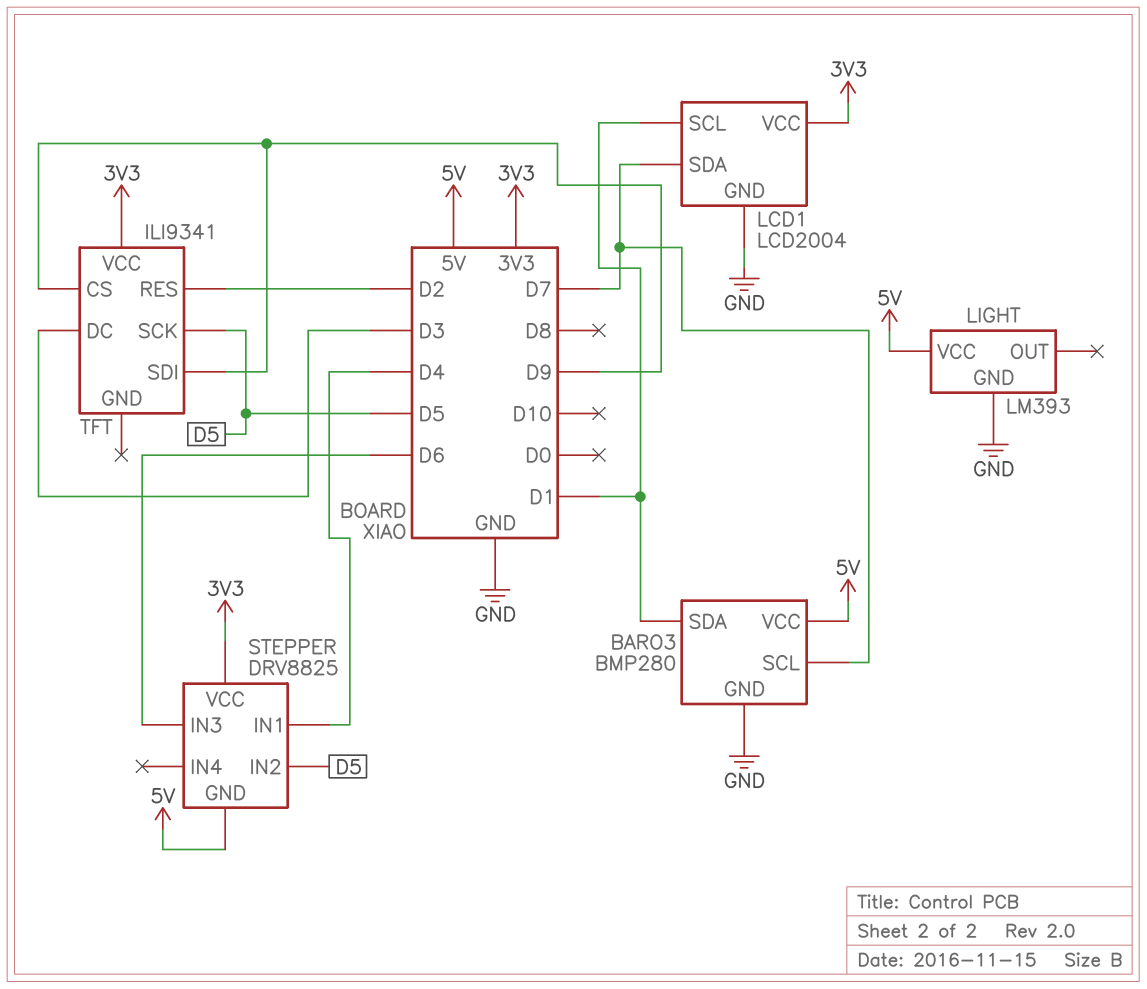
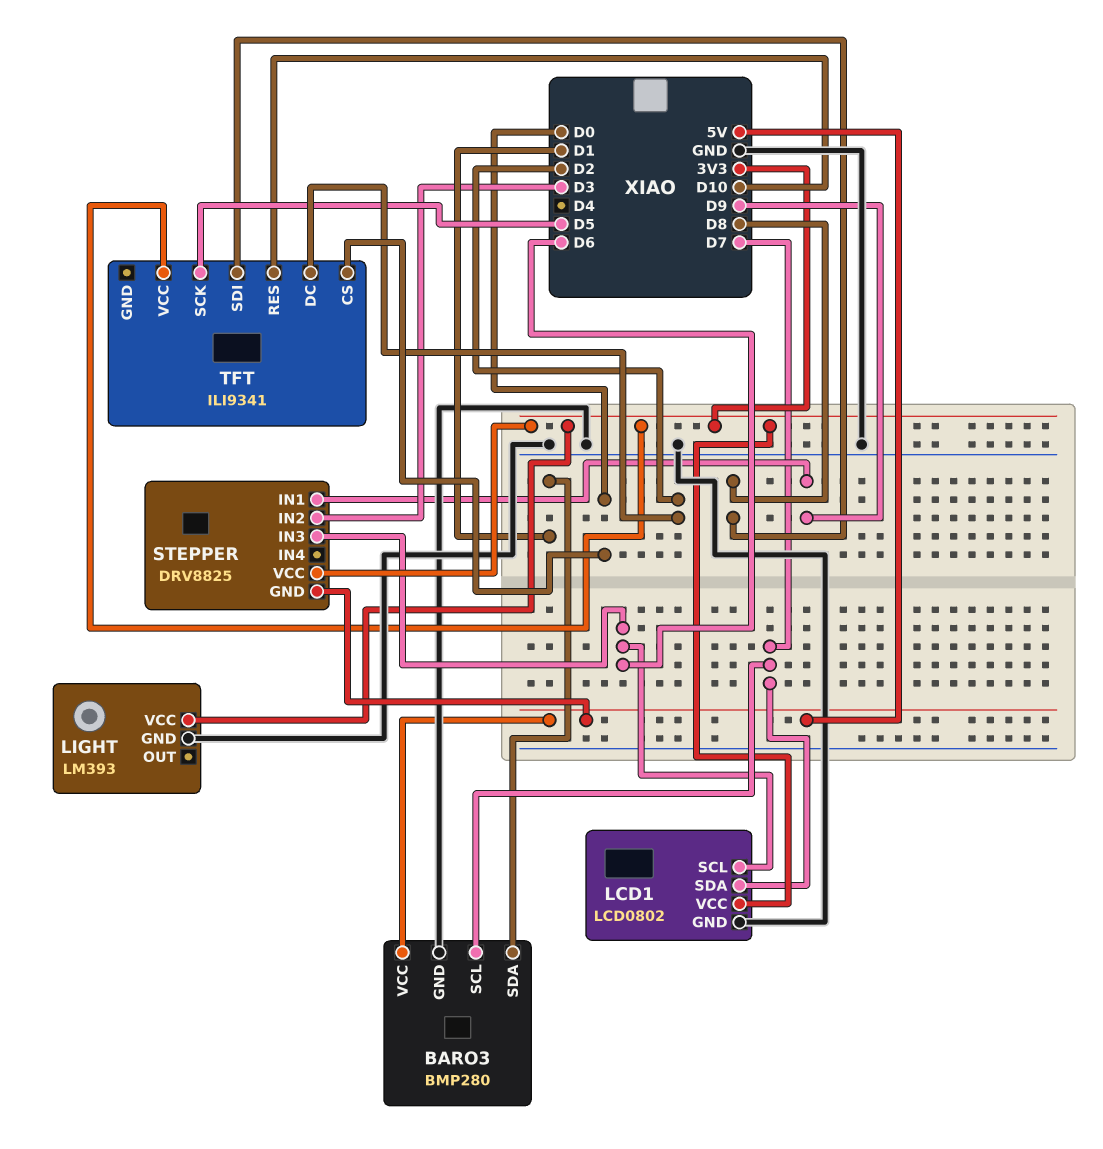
LCD1: LCD2004 -> LCD0802
LCD1 pin SCL: D1 -> D6
LIGHT pin VCC: 5V -> 3V3
STEPPER pin IN1: D4 -> D9
STEPPER pin IN2: D5 -> D3
TFT pin CS: D9 -> D0
TFT pin DC: D3 -> D2
TFT pin RES: D2 -> D10
TFT pin SDI: D9 -> D8

